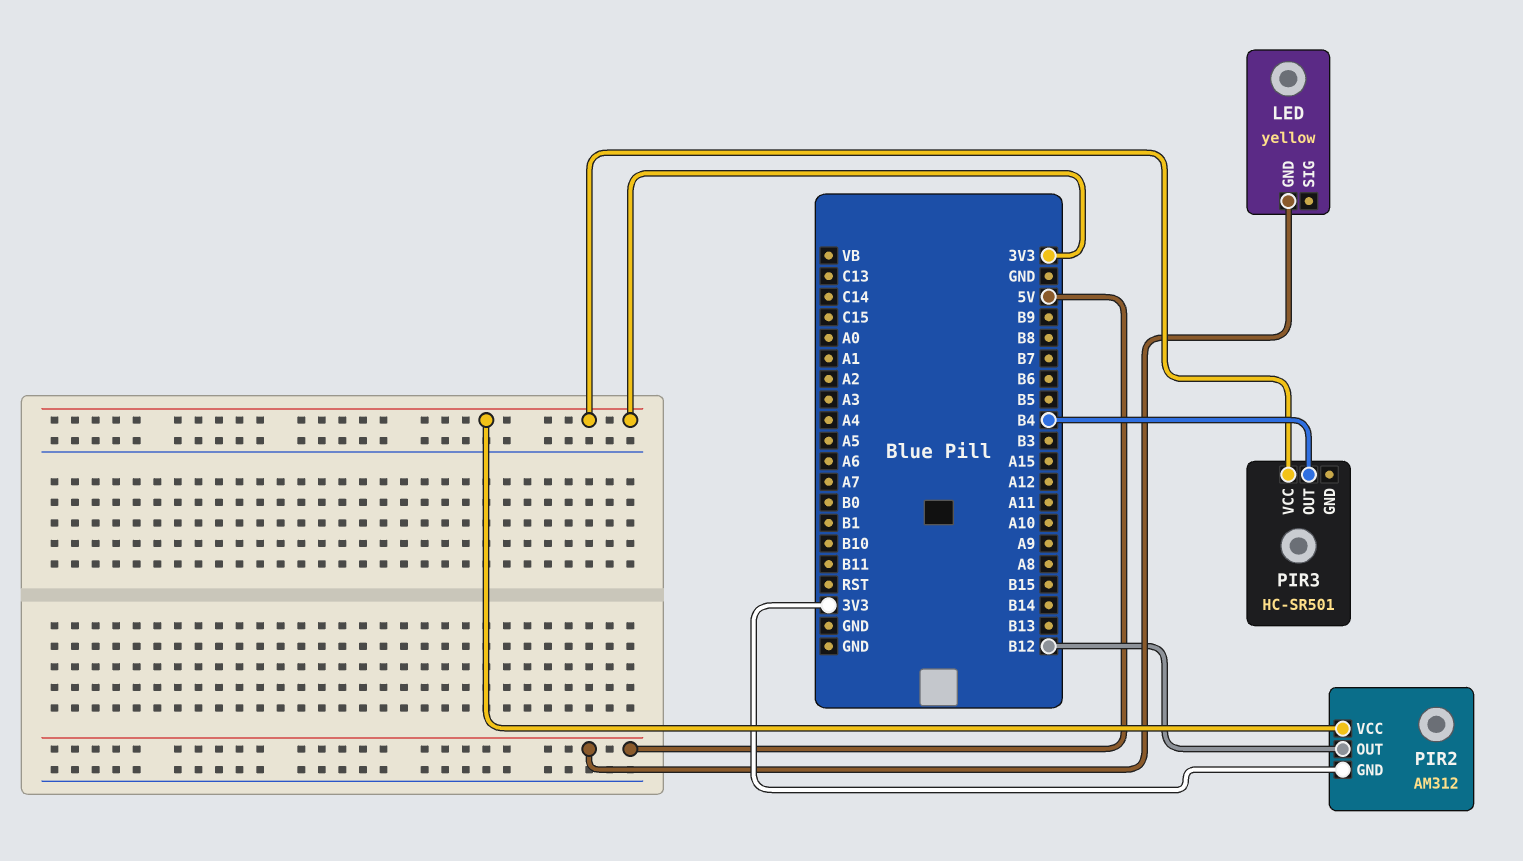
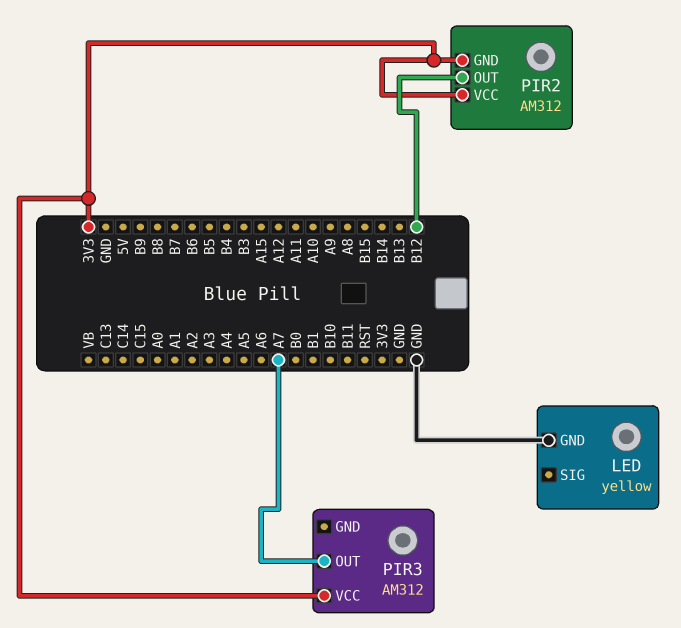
LED pin GND: 5V -> GND
PIR3: HC-SR501 -> AM312
PIR3 pin OUT: B4 -> A7

